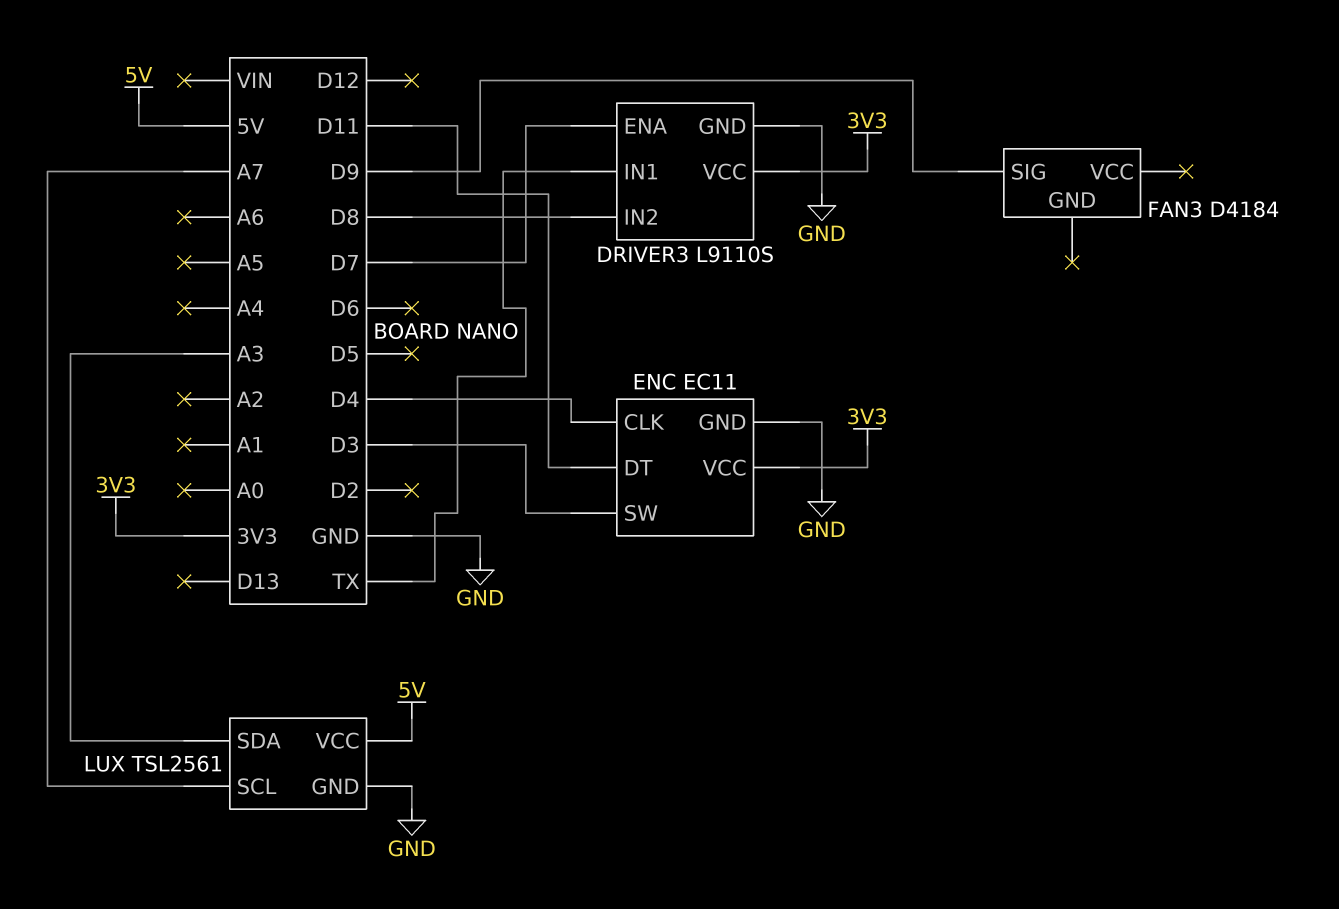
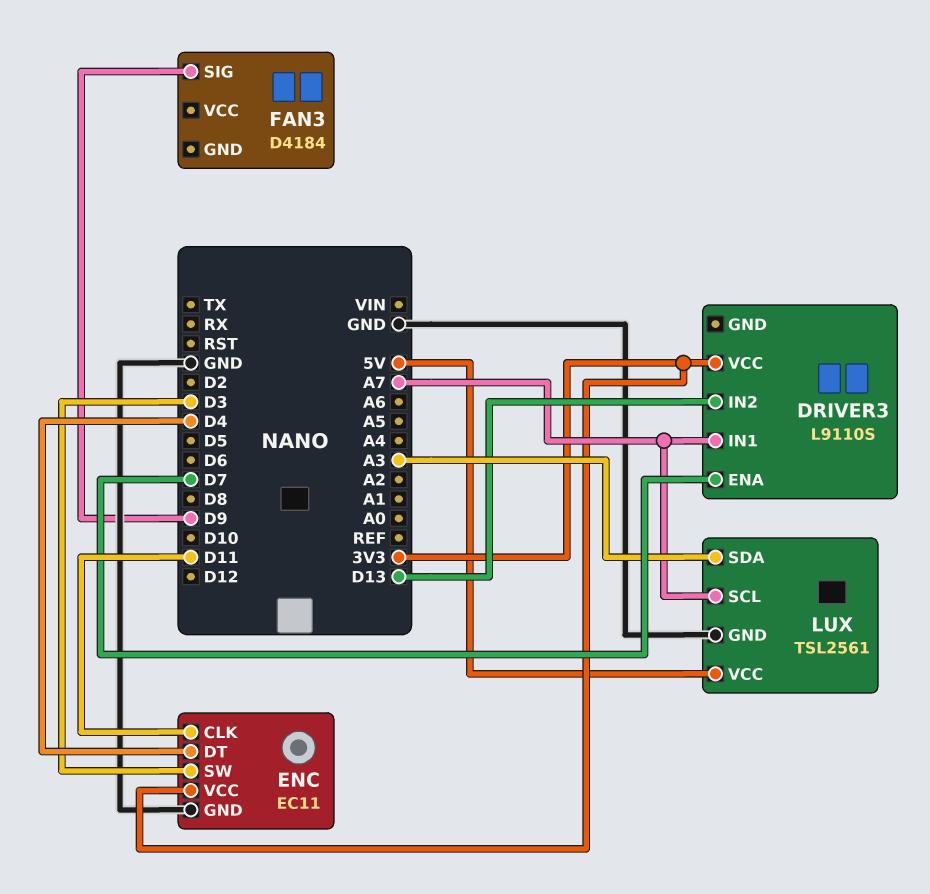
DRIVER3 pin GND: GND -> none
DRIVER3 pin IN1: TX -> A7
DRIVER3 pin IN2: D8 -> D13
ENC pin CLK: D4 -> D11
ENC pin DT: D11 -> D4

